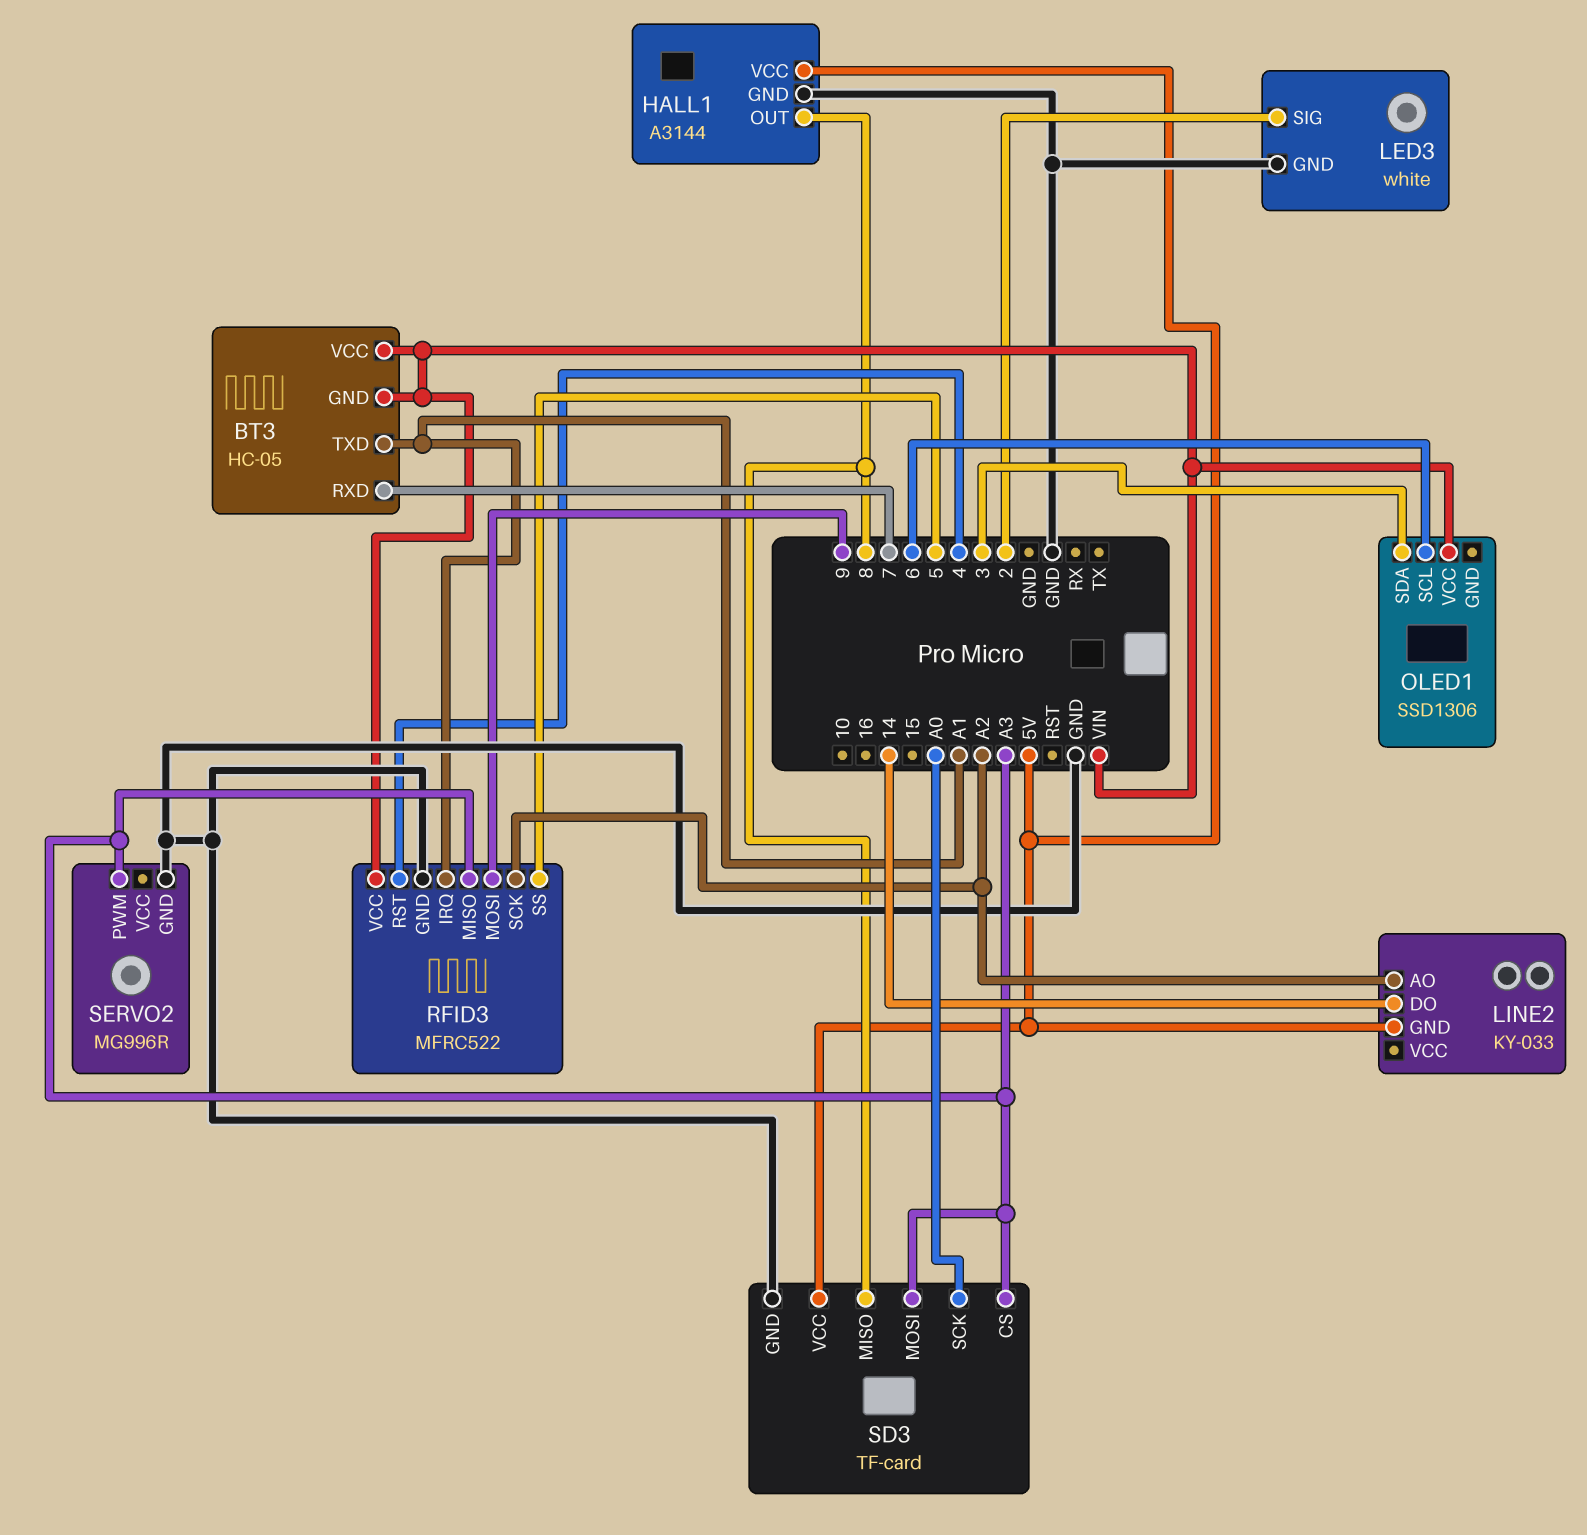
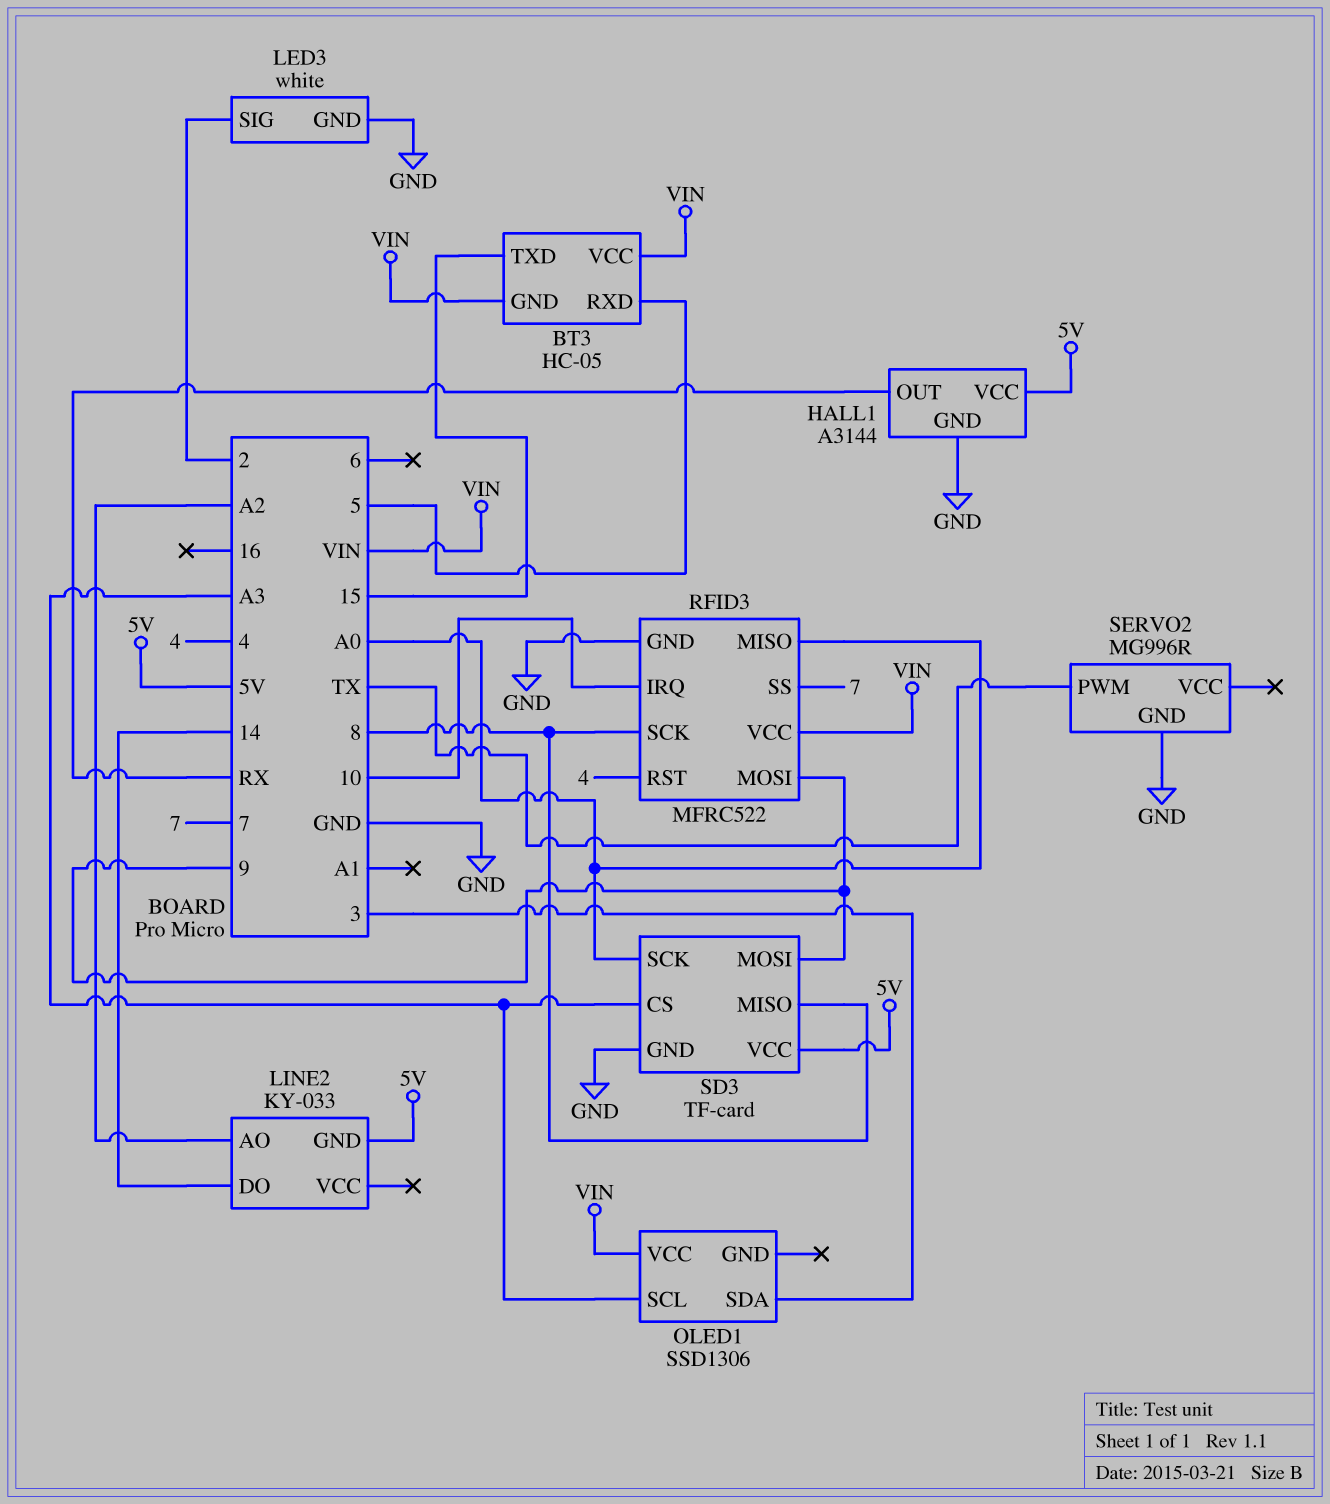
BT3 pin RXD: 7 -> 5
BT3 pin TXD: A1 -> 15
HALL1 pin OUT: 8 -> RX
OLED1 pin SCL: 6 -> A3
RFID3 pin IRQ: A1 -> 10
RFID3 pin MISO: A3 -> A0
RFID3 pin SCK: A2 -> 8
RFID3 pin SS: 5 -> 7
SD3 pin MOSI: A3 -> 9
SERVO2 pin PWM: A3 -> TX

